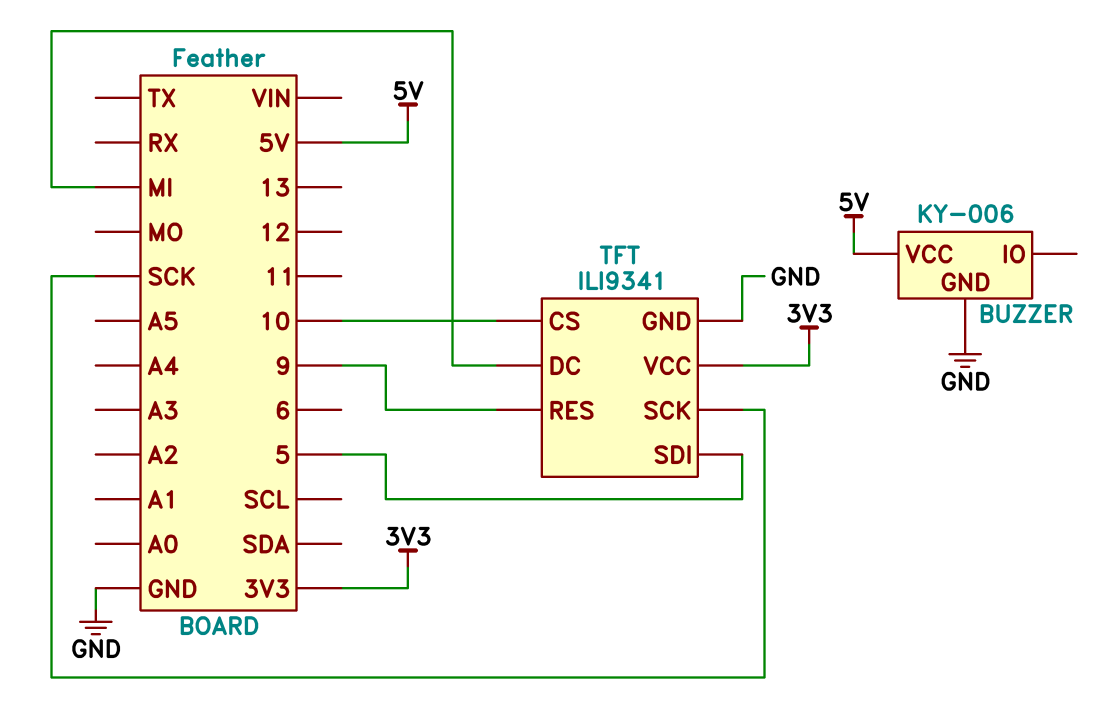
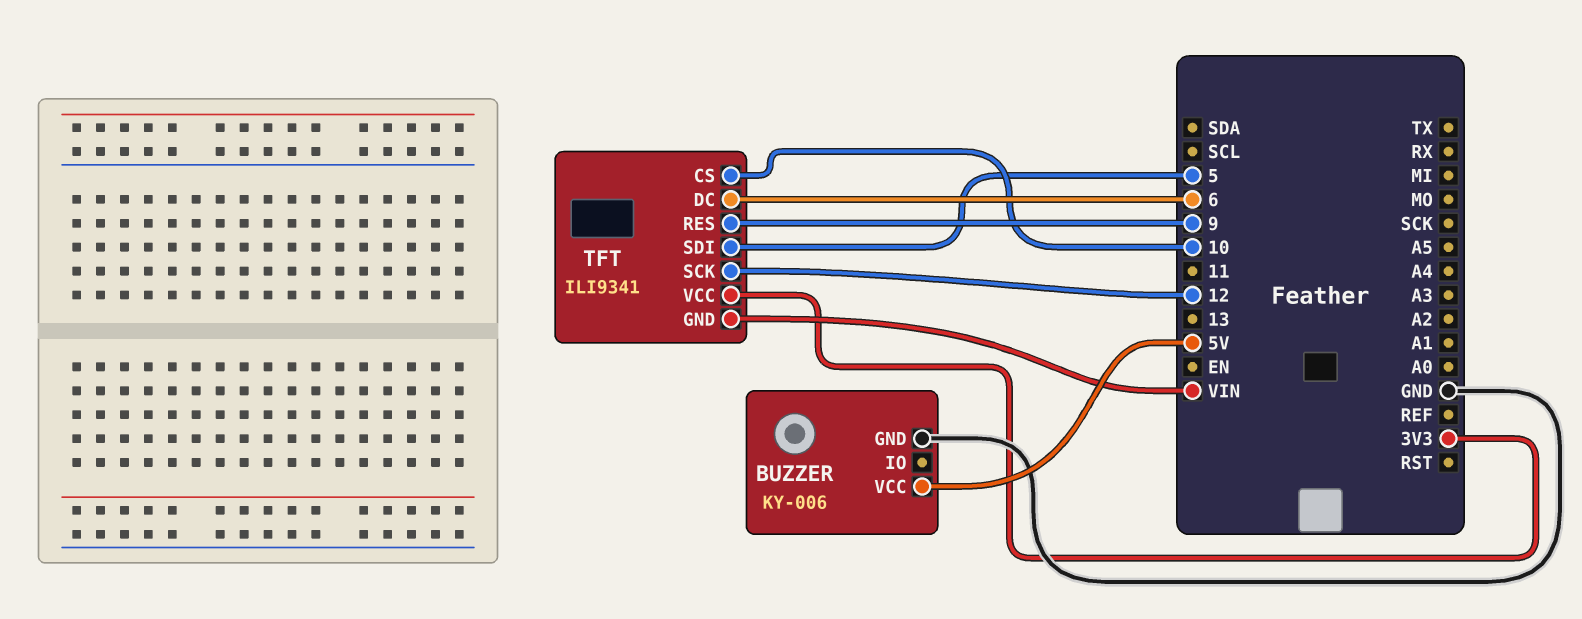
TFT pin DC: MI -> 6
TFT pin GND: GND -> VIN
TFT pin SCK: SCK -> 12

